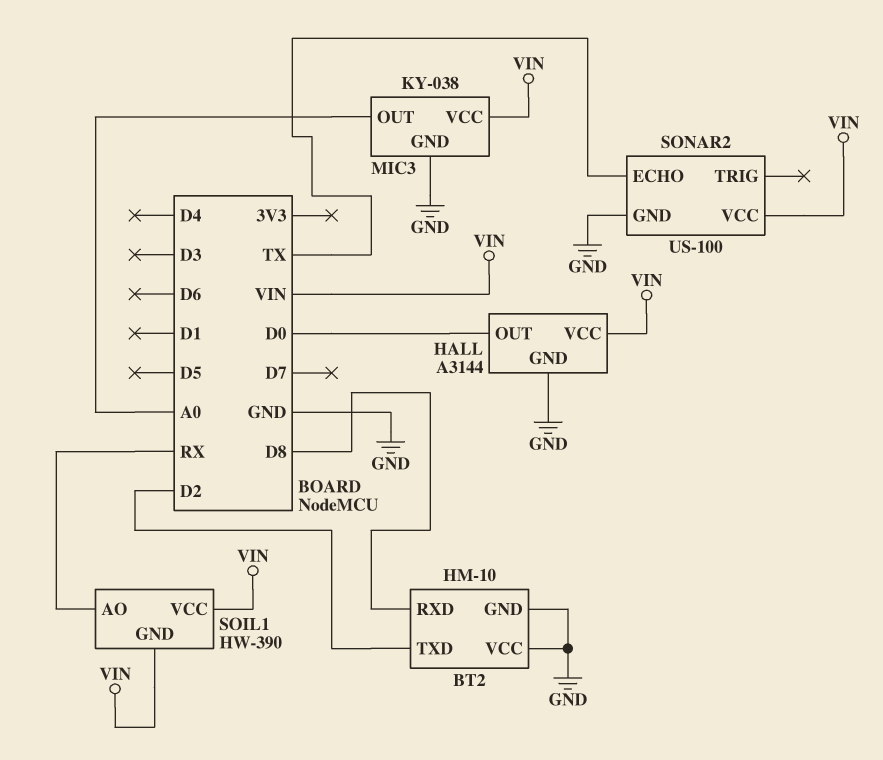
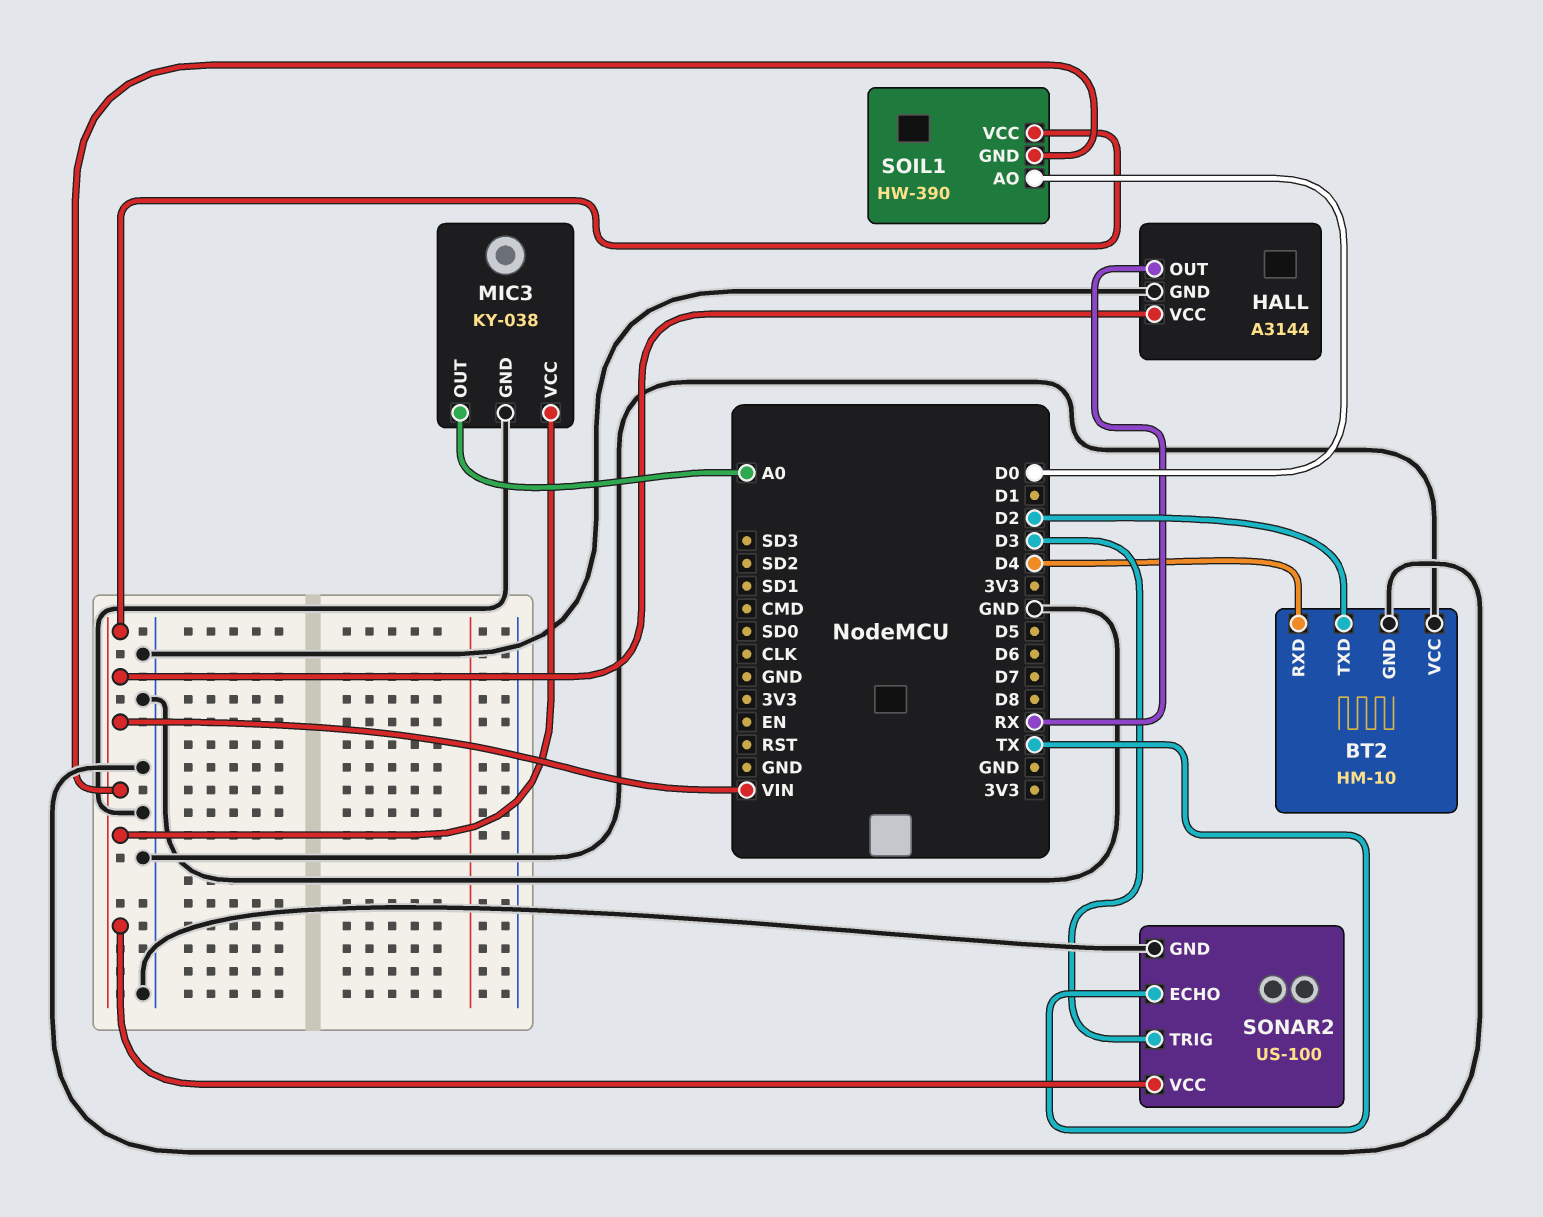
BT2 pin RXD: D8 -> D4
HALL pin OUT: D0 -> RX
SOIL1 pin AO: RX -> D0
SONAR2 pin TRIG: none -> D3

